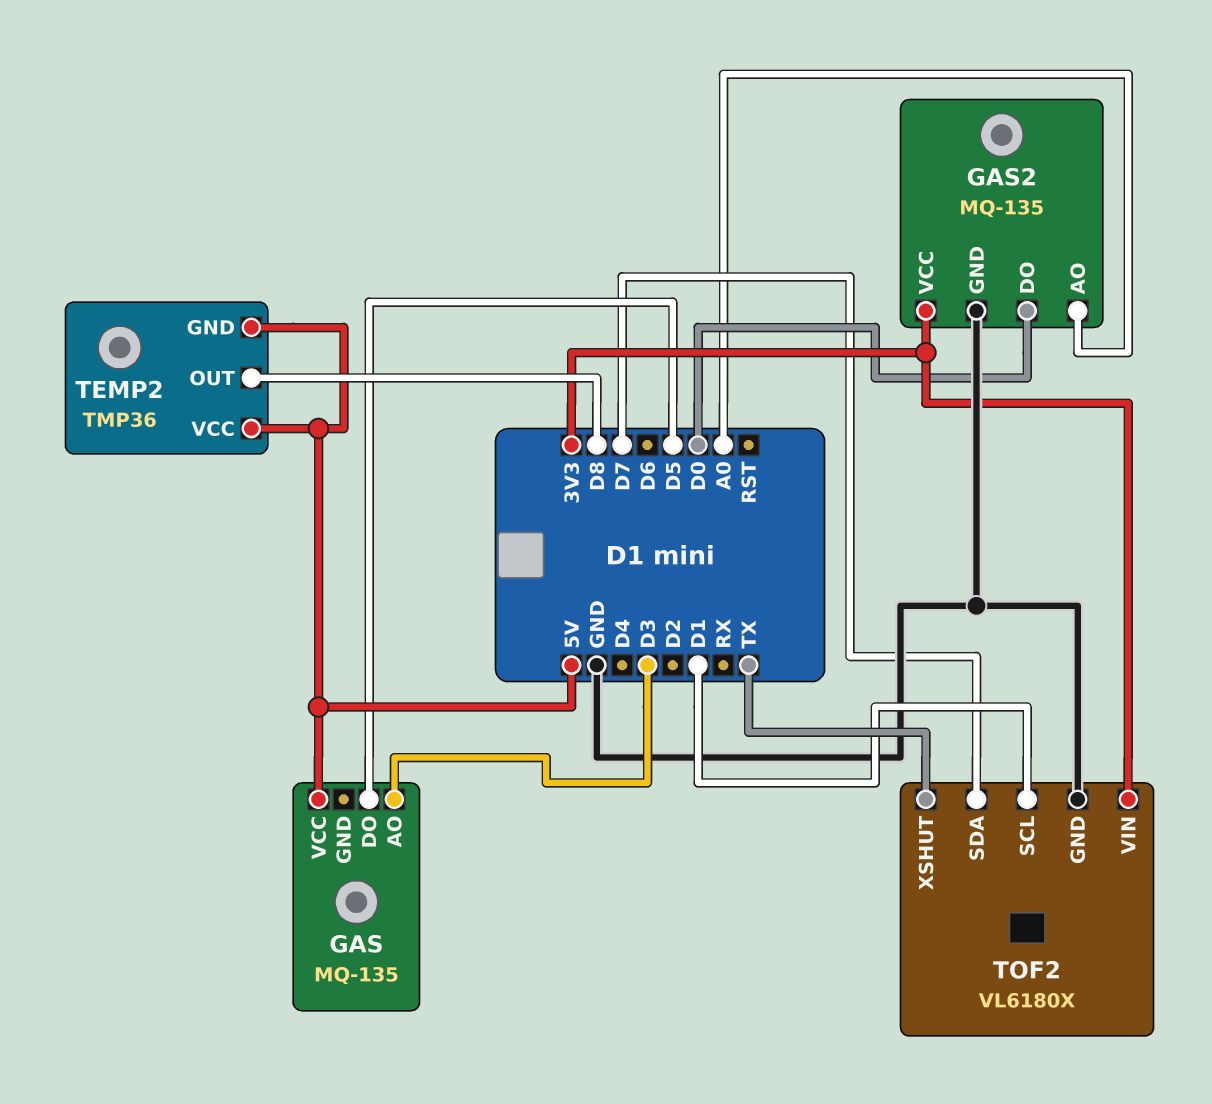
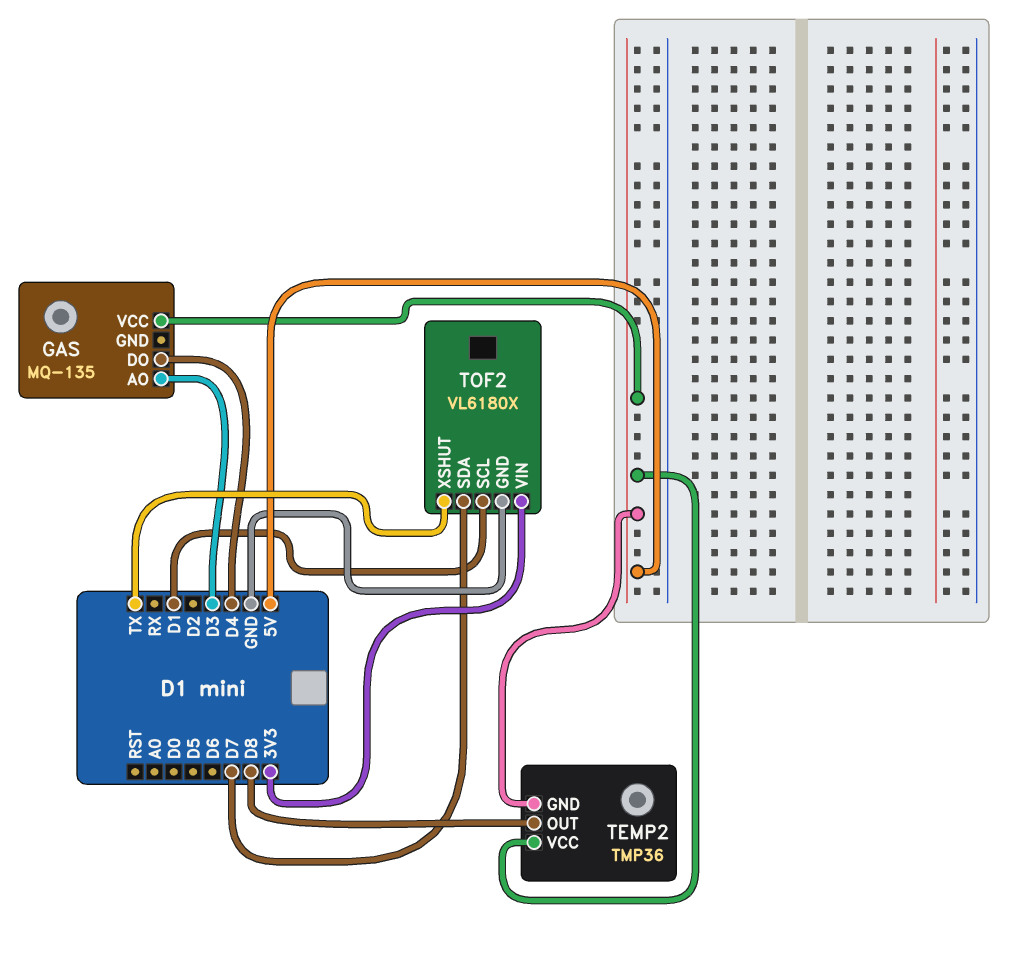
GAS pin DO: D5 -> D4
GAS2: MQ-135 -> none
GAS2 pin AO: A0 -> none
GAS2 pin DO: D0 -> none
GAS2 pin GND: GND -> none
GAS2 pin VCC: 3V3 -> none

